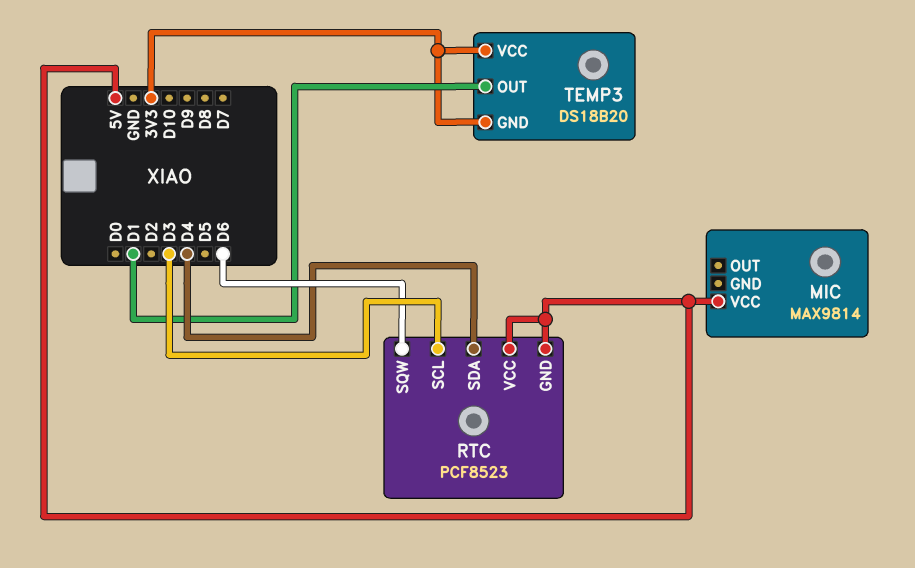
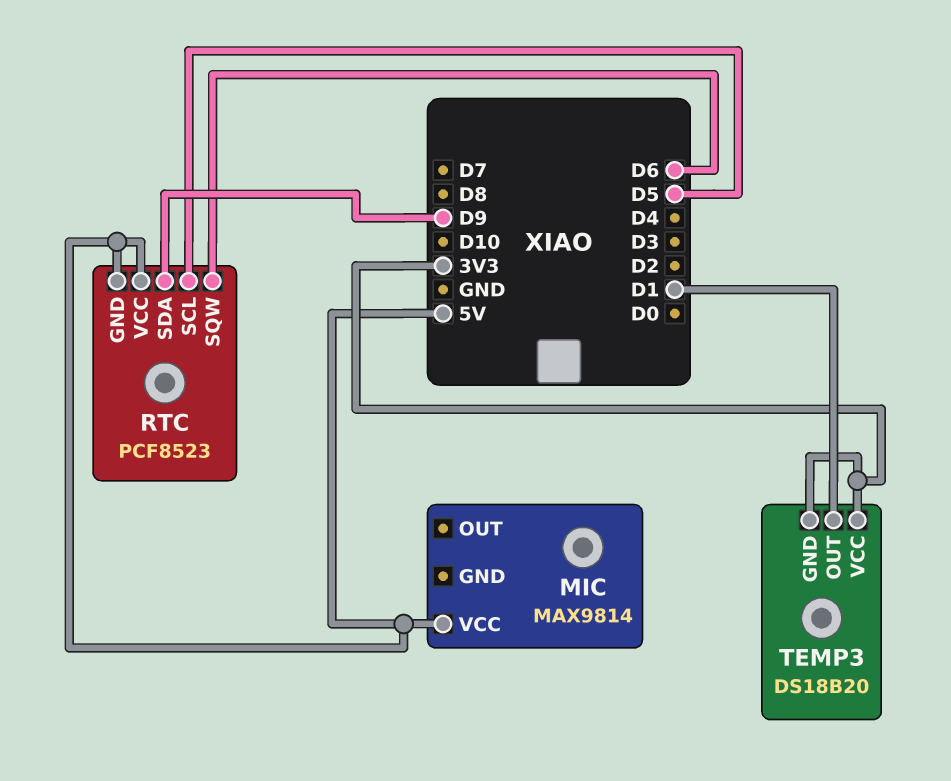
RTC pin SCL: D3 -> D5
RTC pin SDA: D4 -> D9

